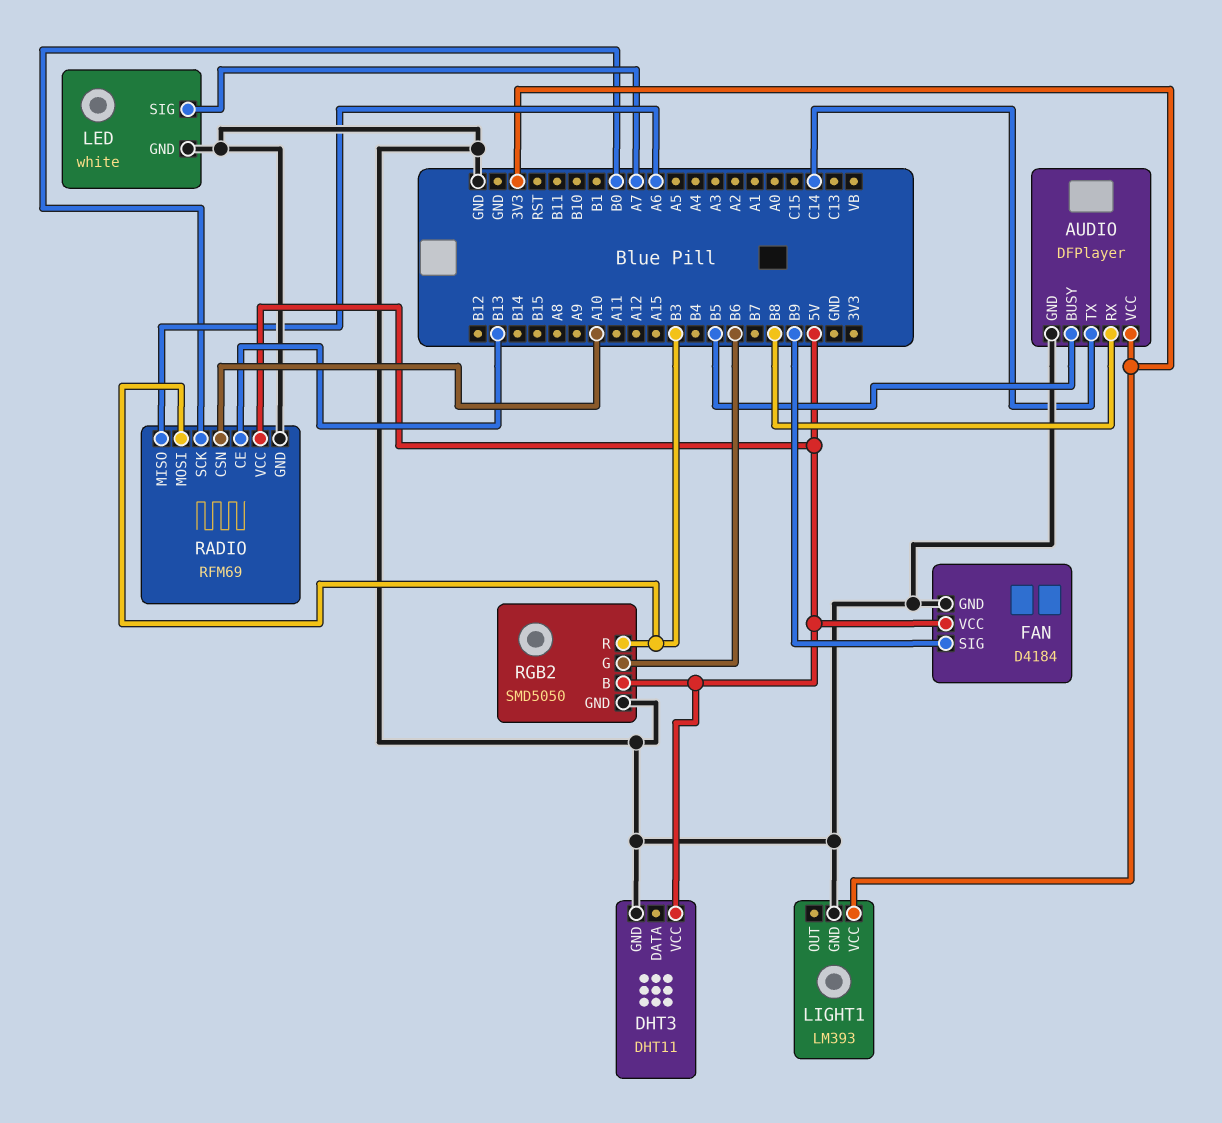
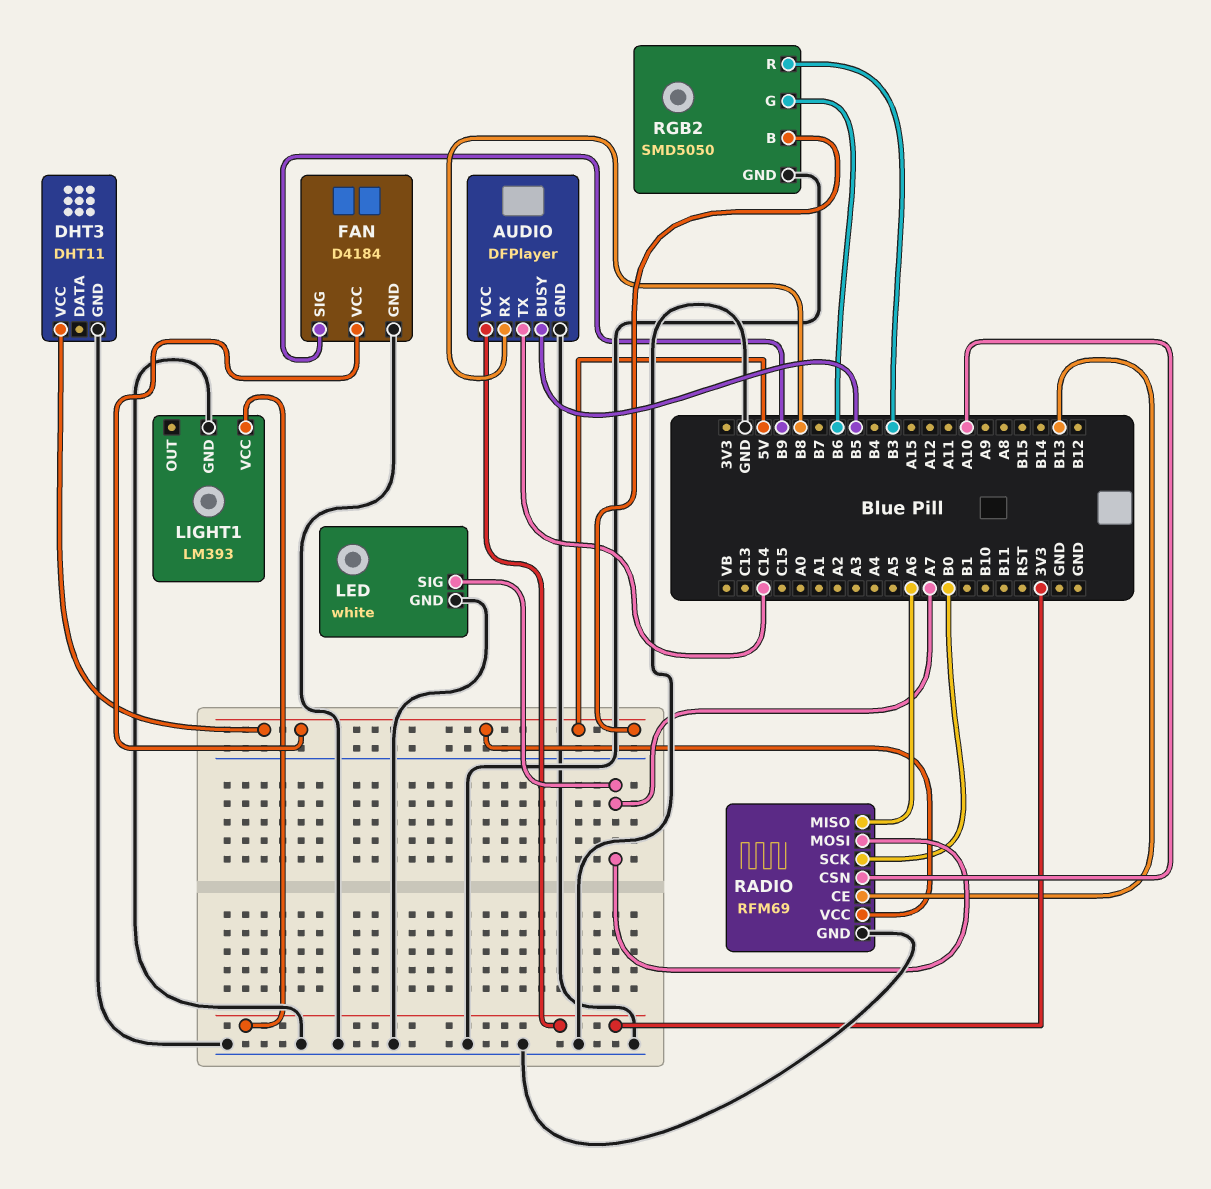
RADIO pin MOSI: B3 -> A7

